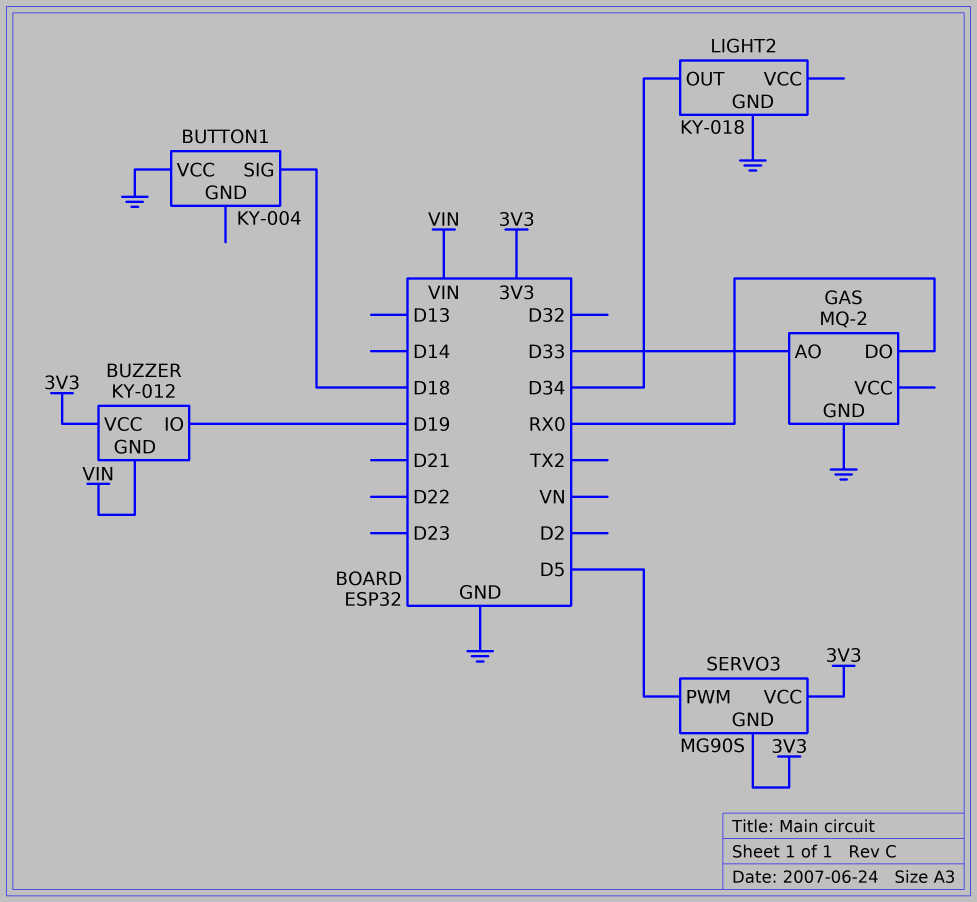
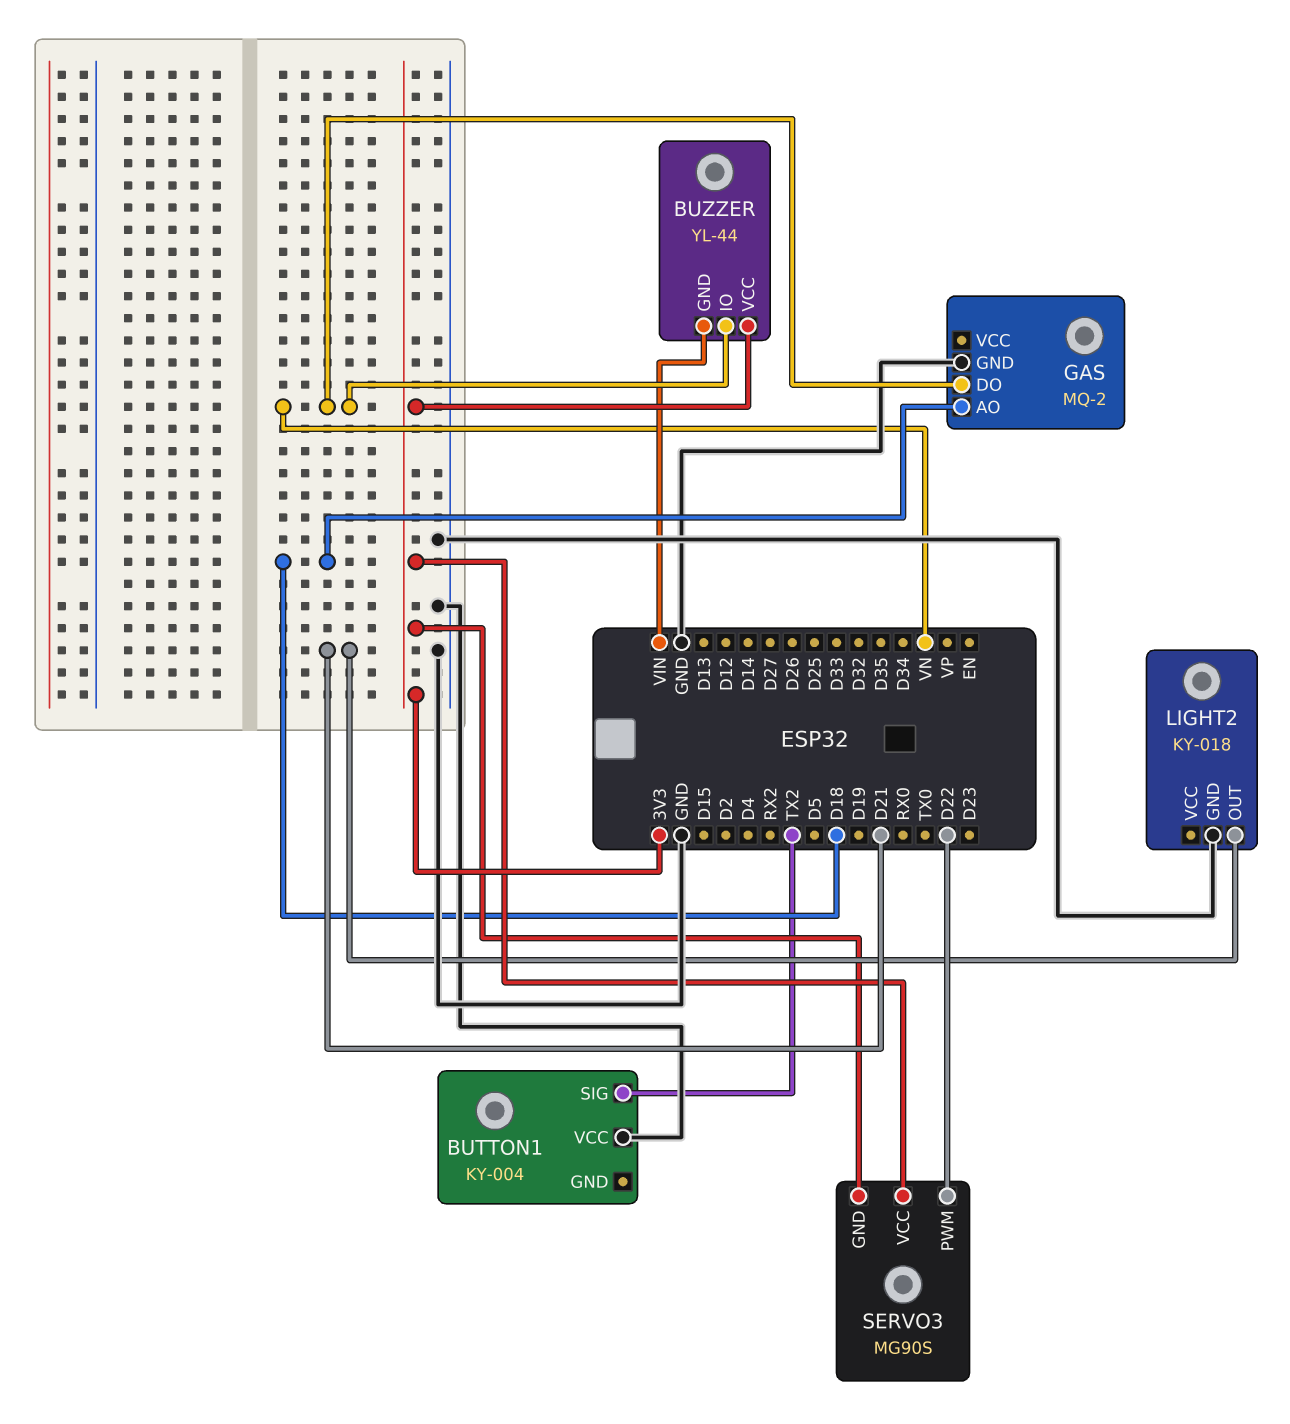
BUTTON1 pin SIG: D18 -> TX2
BUZZER: KY-012 -> YL-44
BUZZER pin IO: D19 -> VN
GAS pin AO: D33 -> D18
GAS pin DO: RX0 -> VN
LIGHT2 pin OUT: D34 -> D21
SERVO3 pin PWM: D5 -> D22

